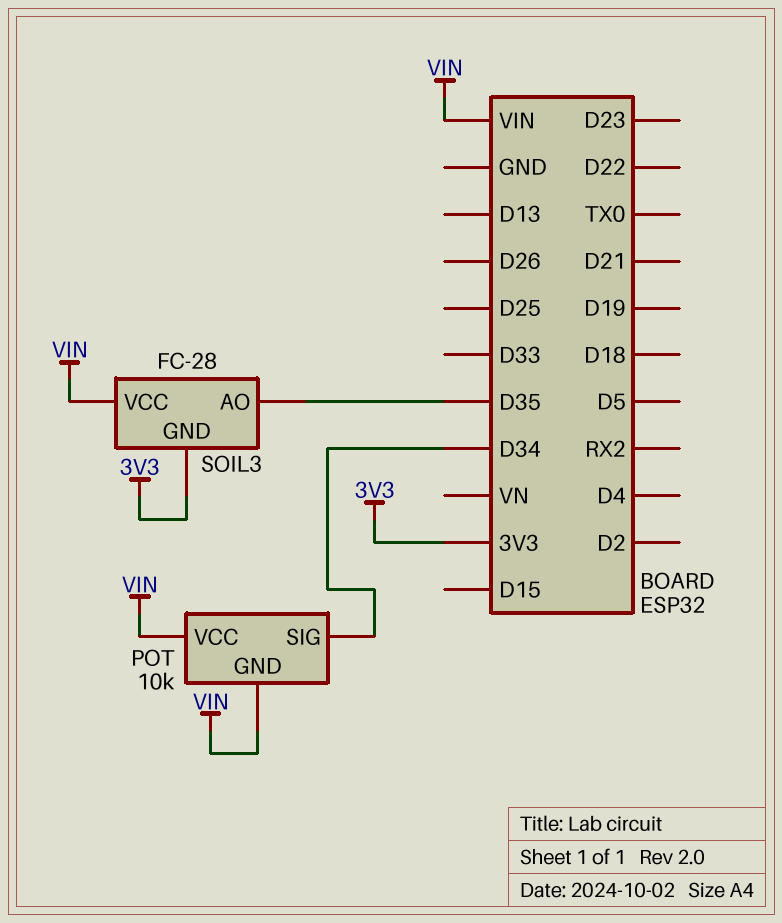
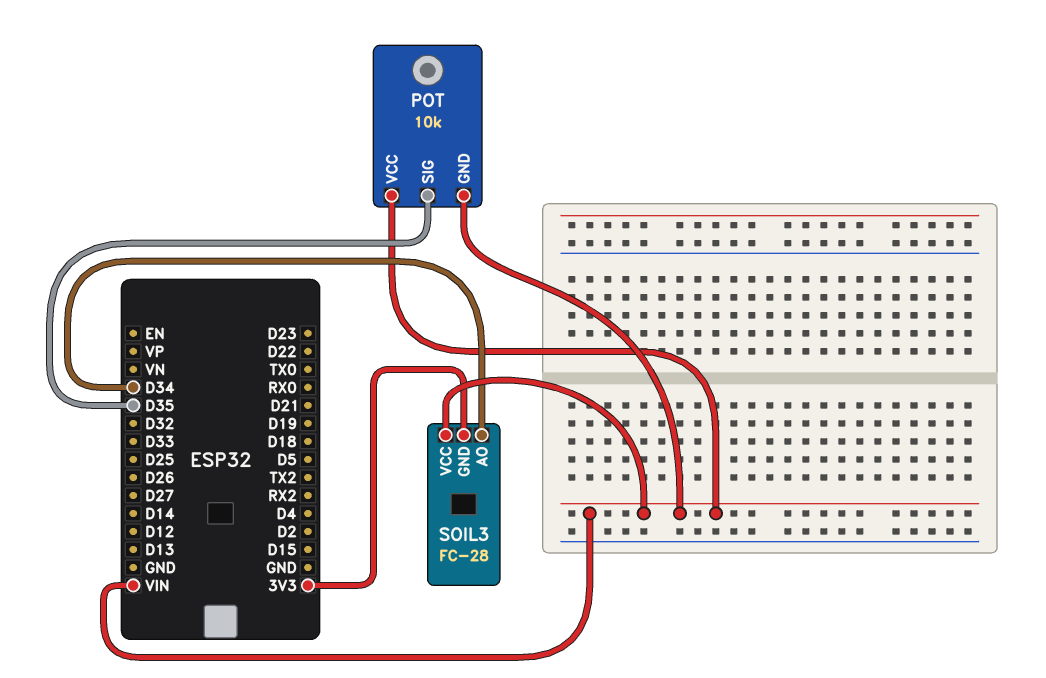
POT pin SIG: D34 -> D35
SOIL3 pin AO: D35 -> D34

